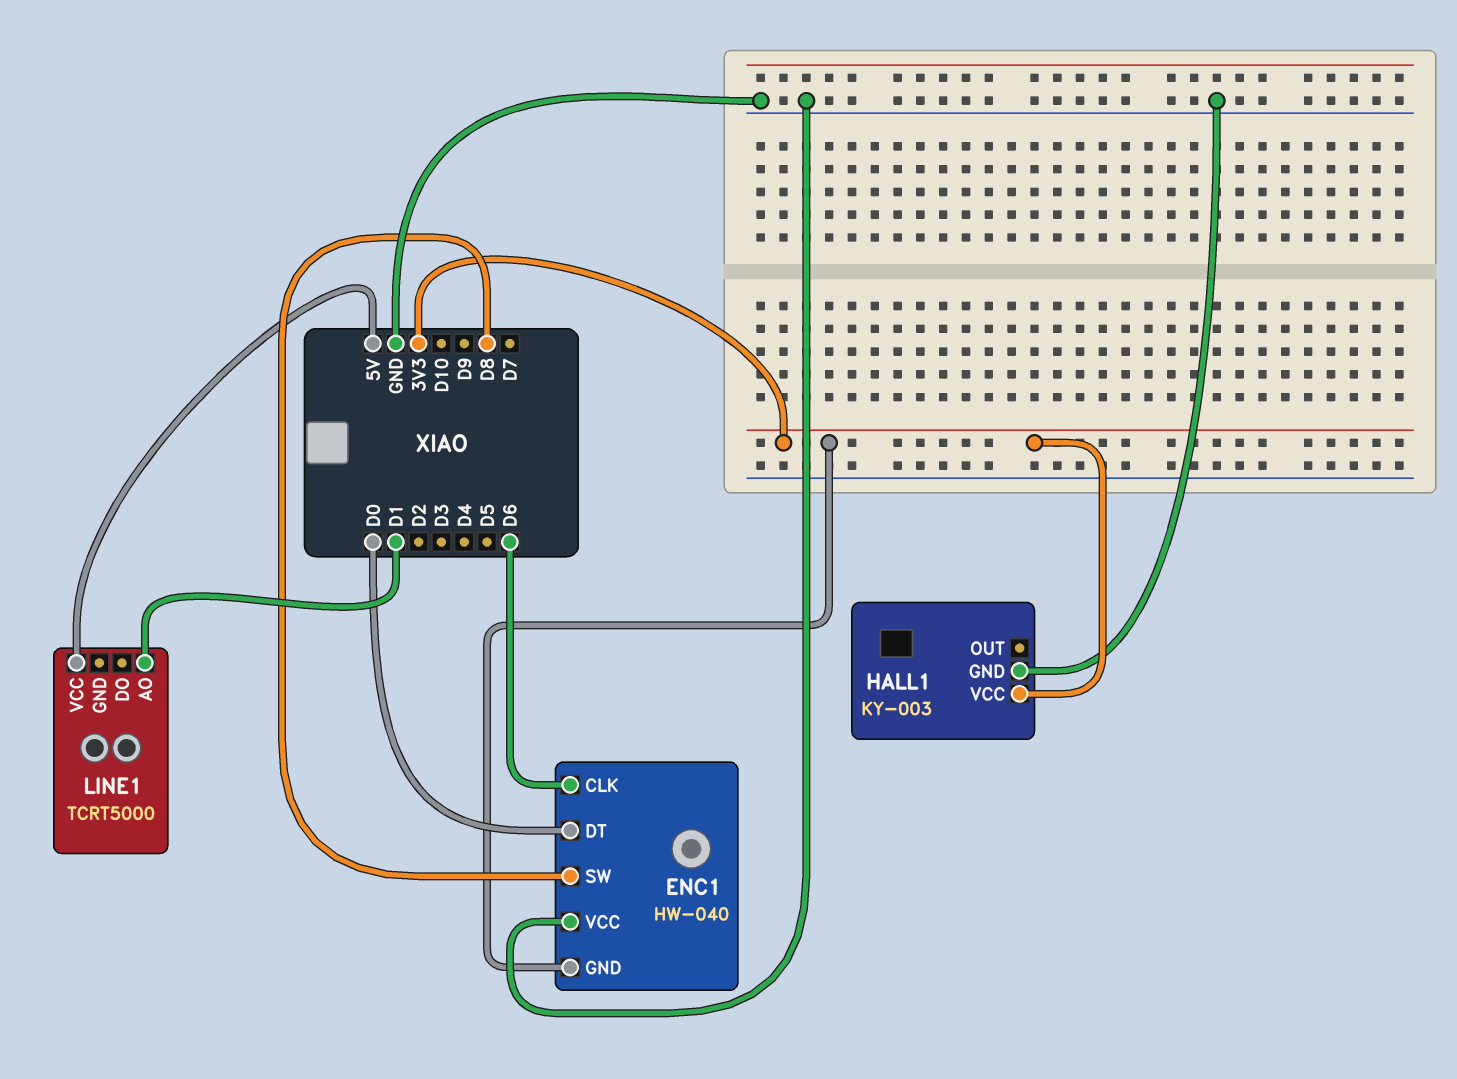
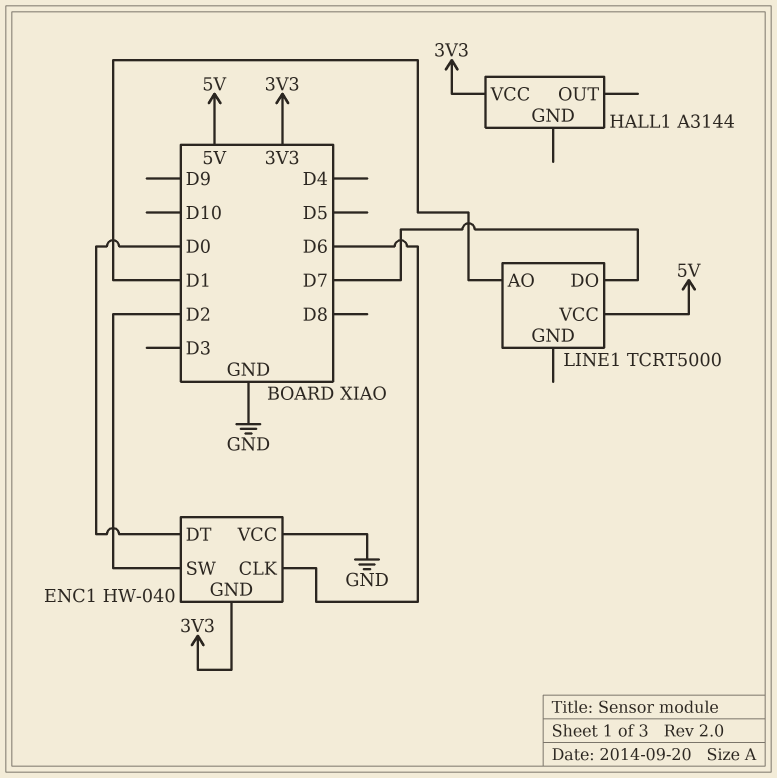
ENC1 pin SW: D8 -> D2
HALL1: KY-003 -> A3144
HALL1 pin GND: GND -> none
LINE1 pin DO: none -> D7

